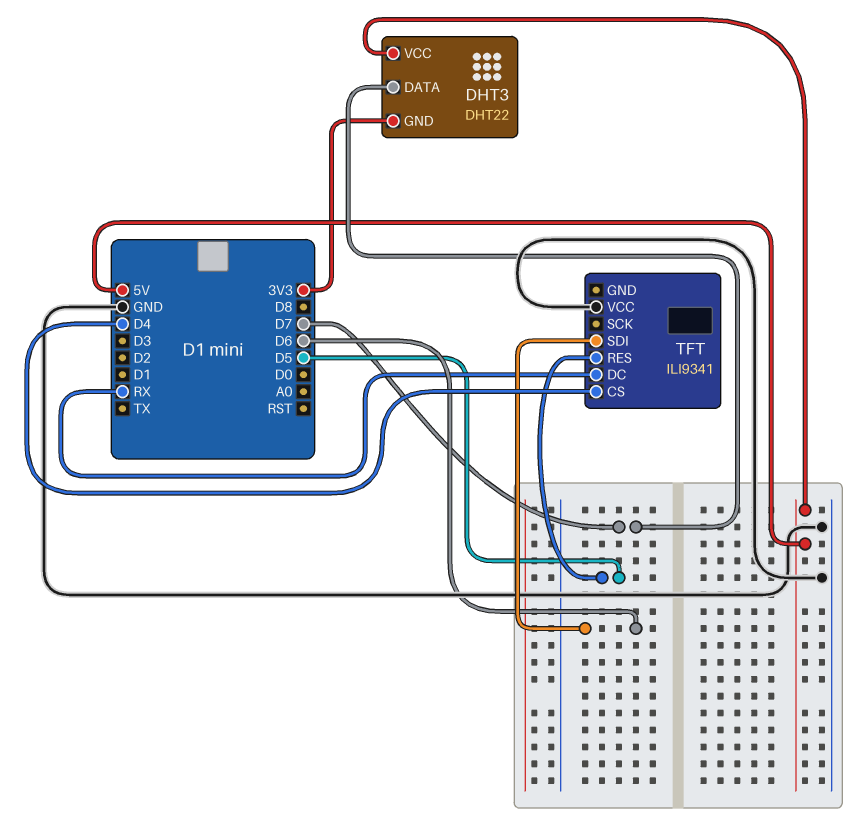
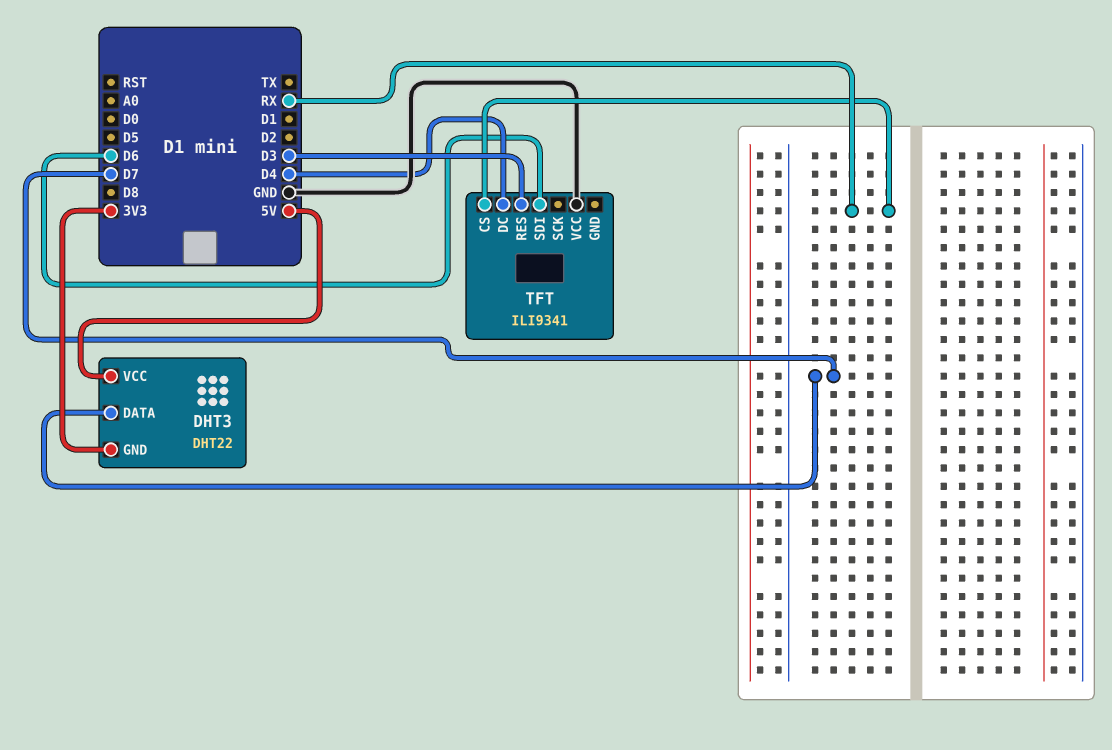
TFT pin CS: D4 -> RX
TFT pin DC: RX -> D4
TFT pin RES: D5 -> D3

